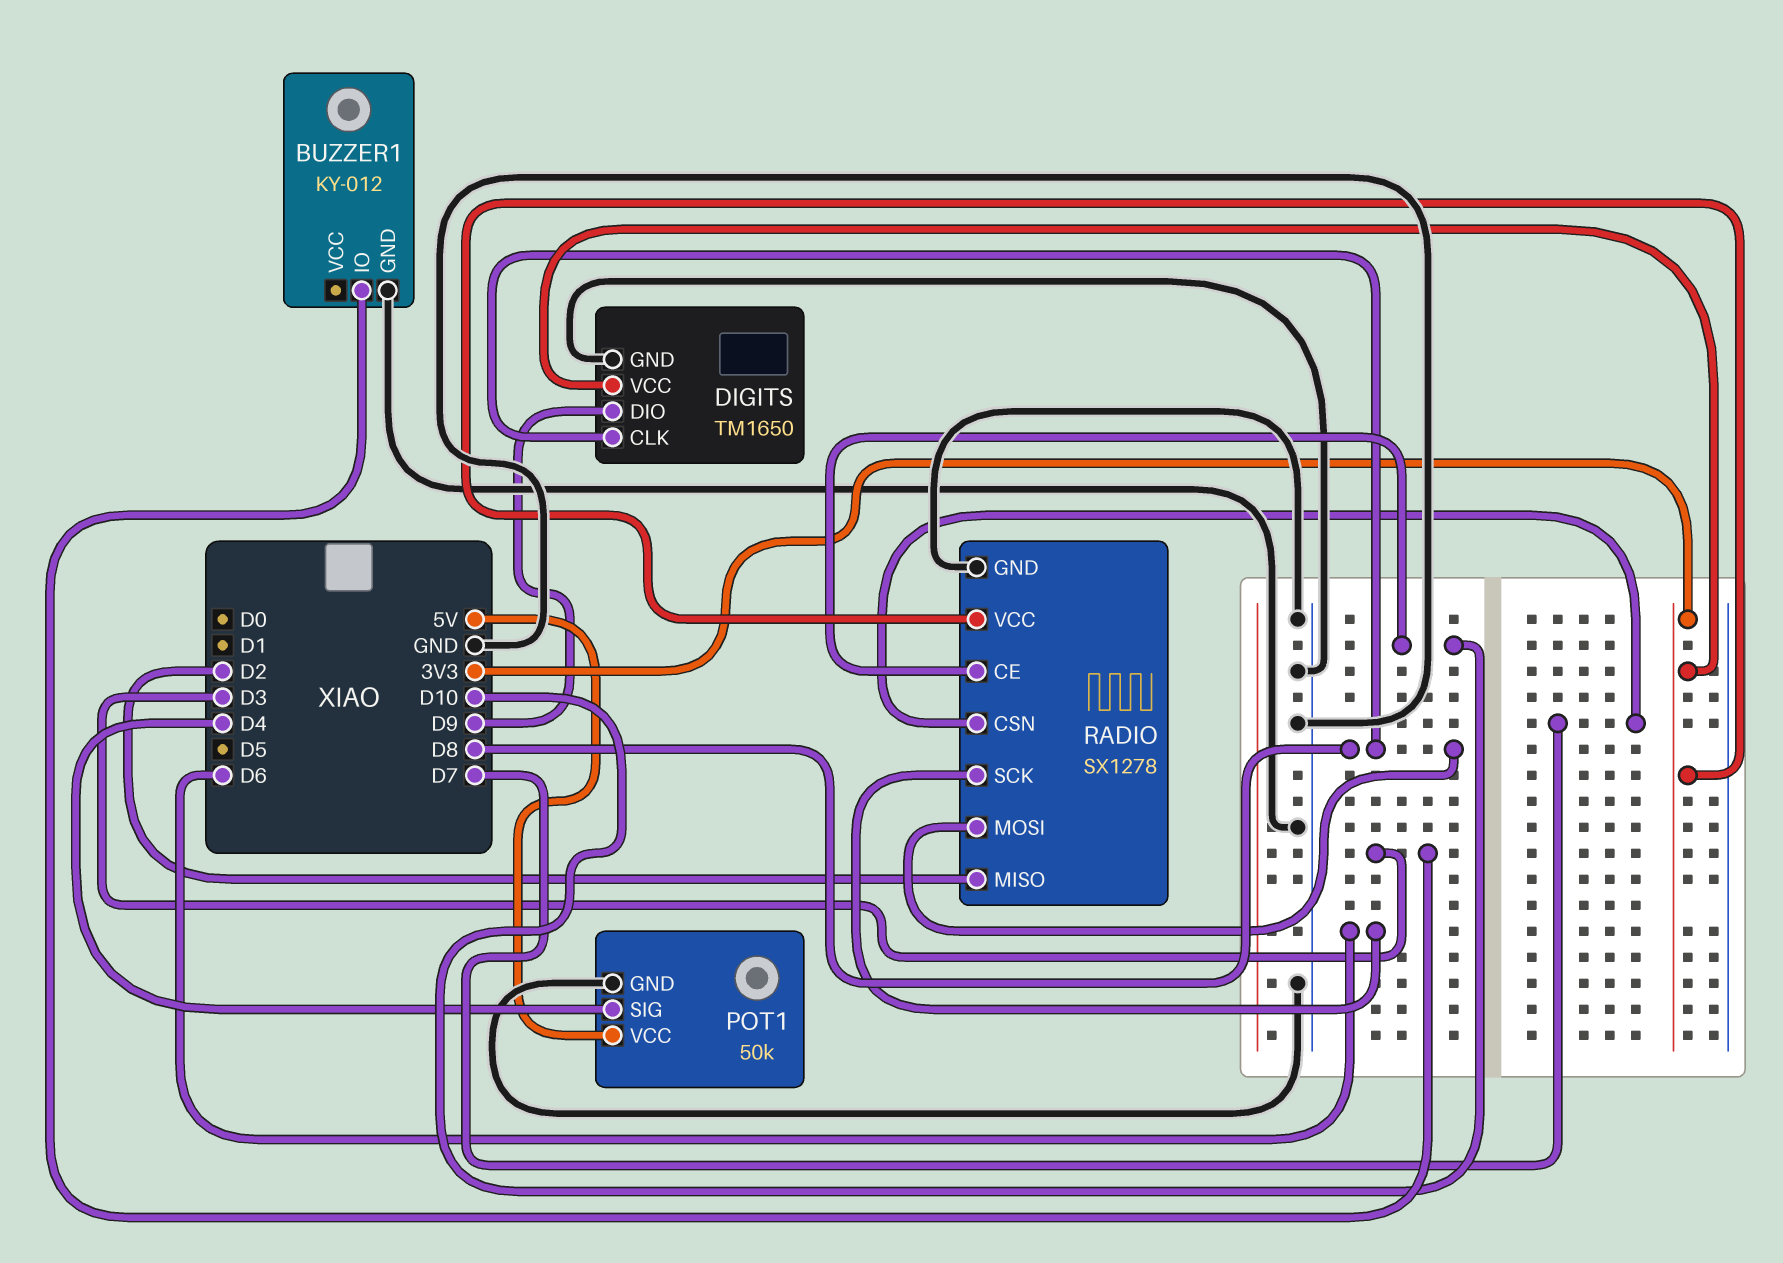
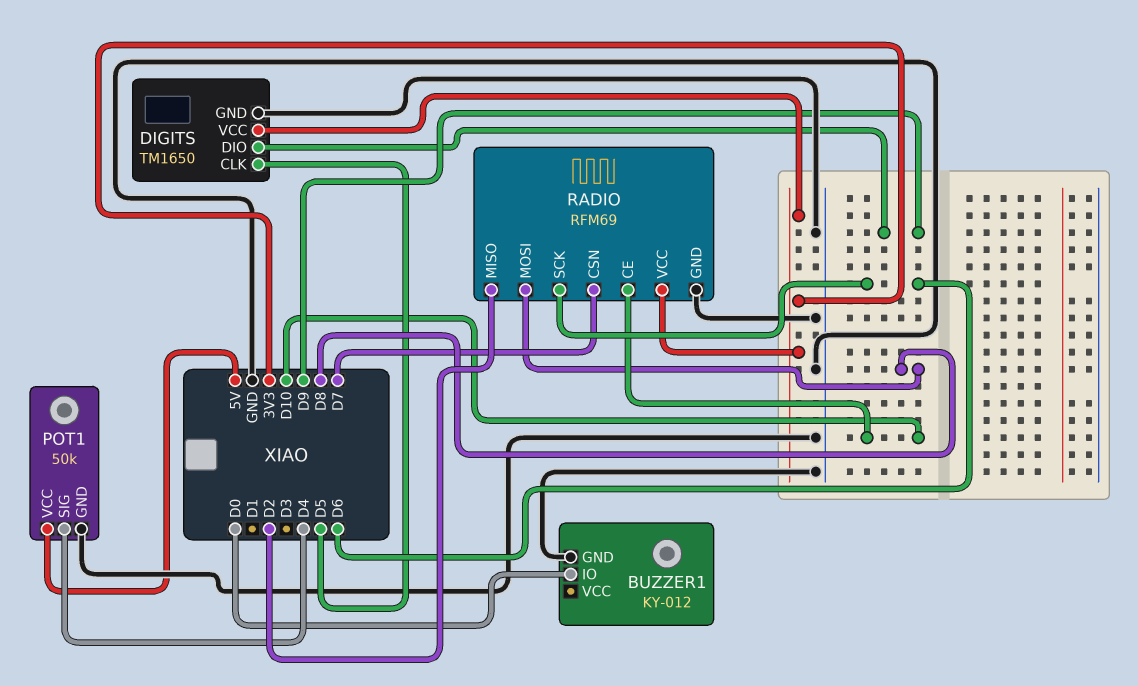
BUZZER1 pin IO: D3 -> D0
DIGITS pin CLK: D8 -> D5
RADIO: SX1278 -> RFM69

